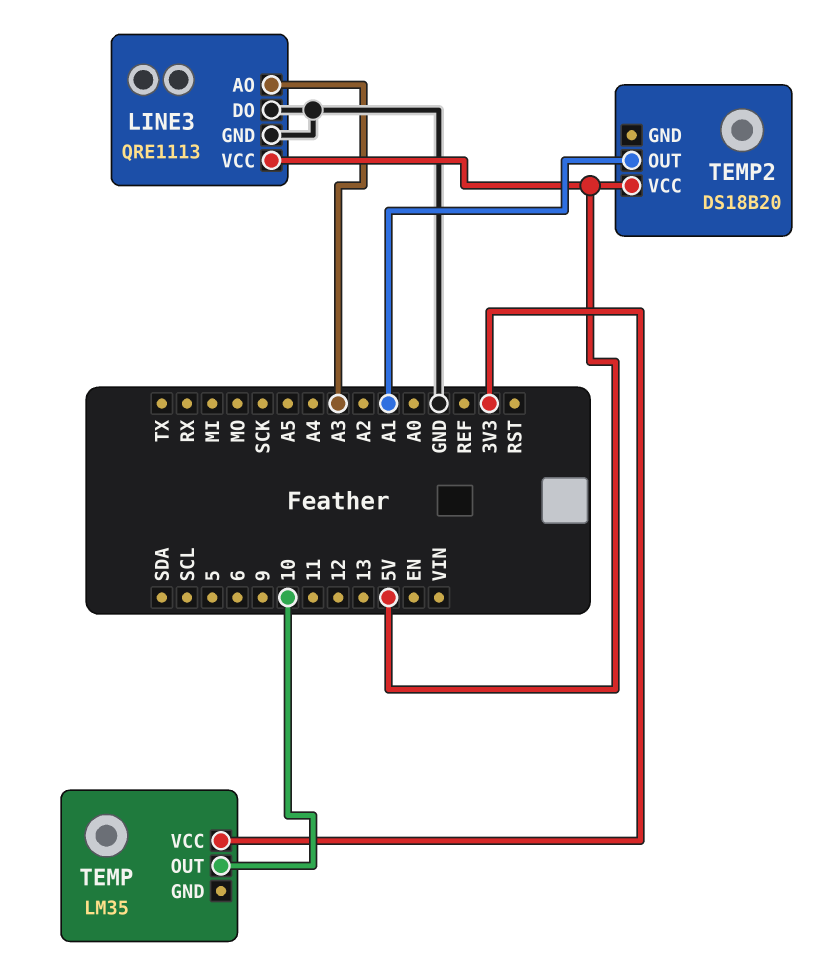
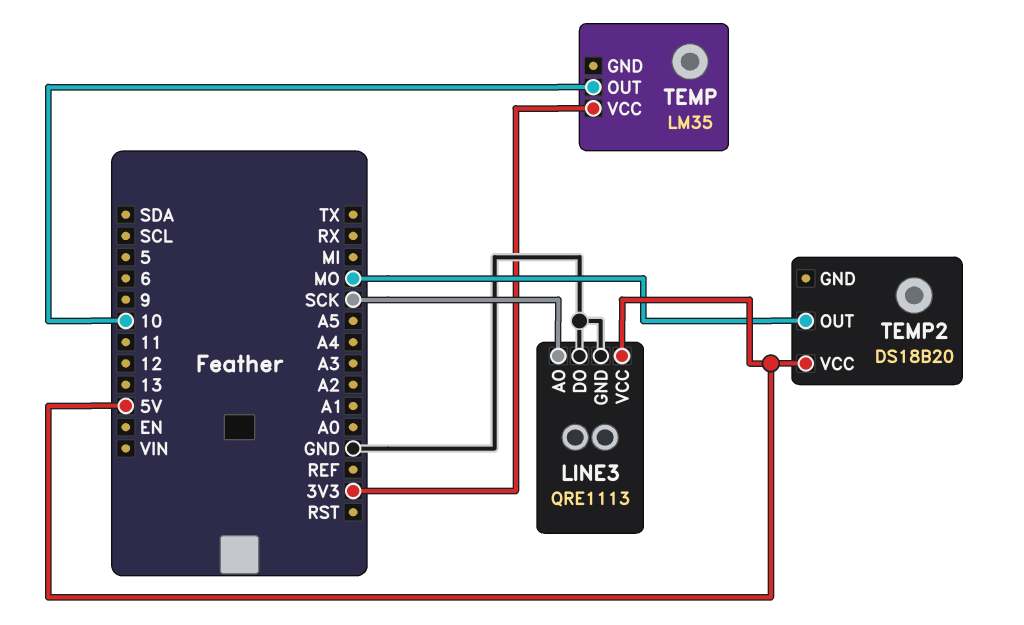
LINE3 pin AO: A3 -> SCK
TEMP2 pin OUT: A1 -> MO

